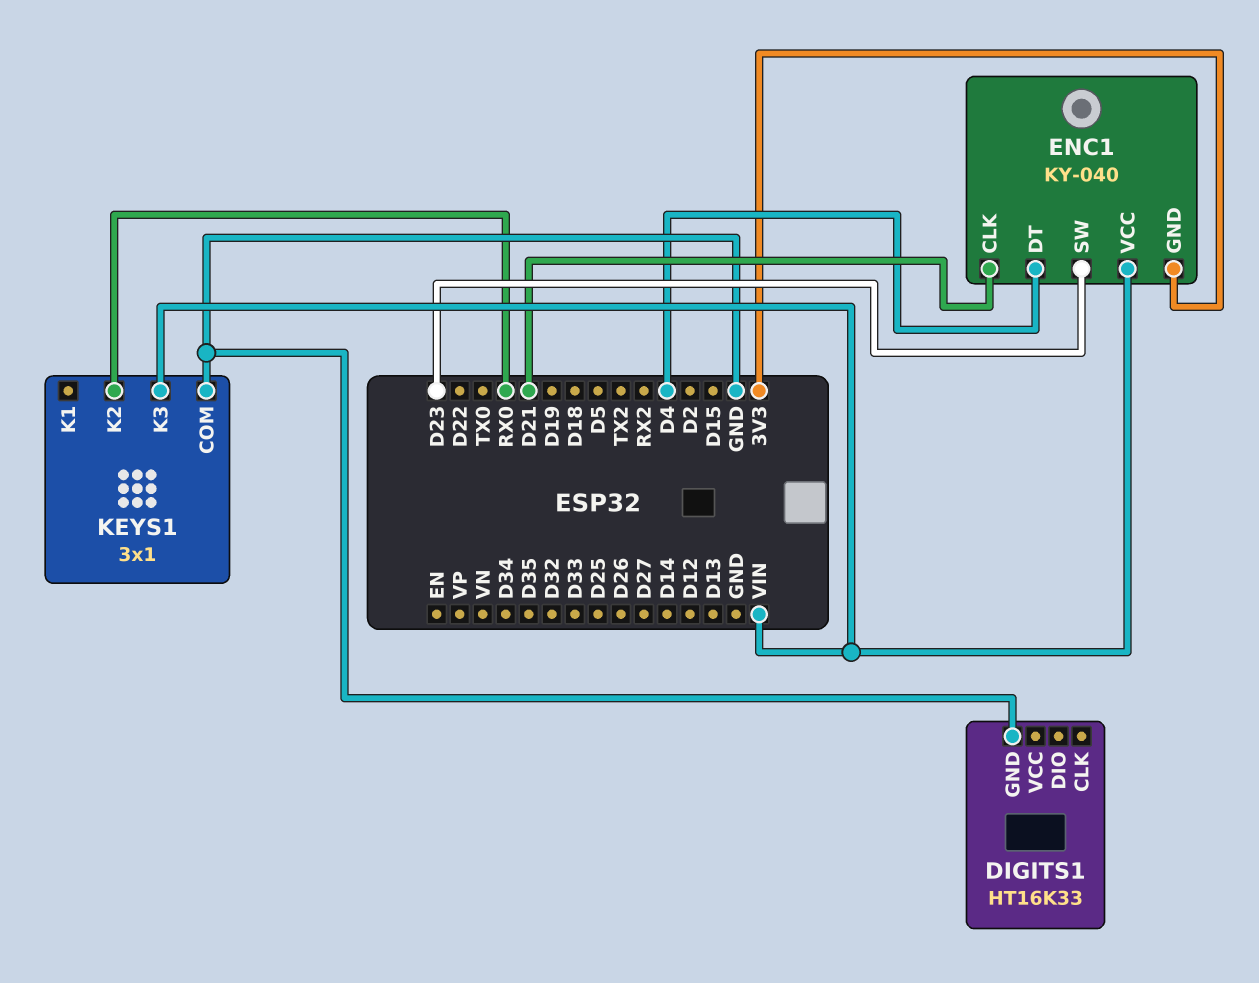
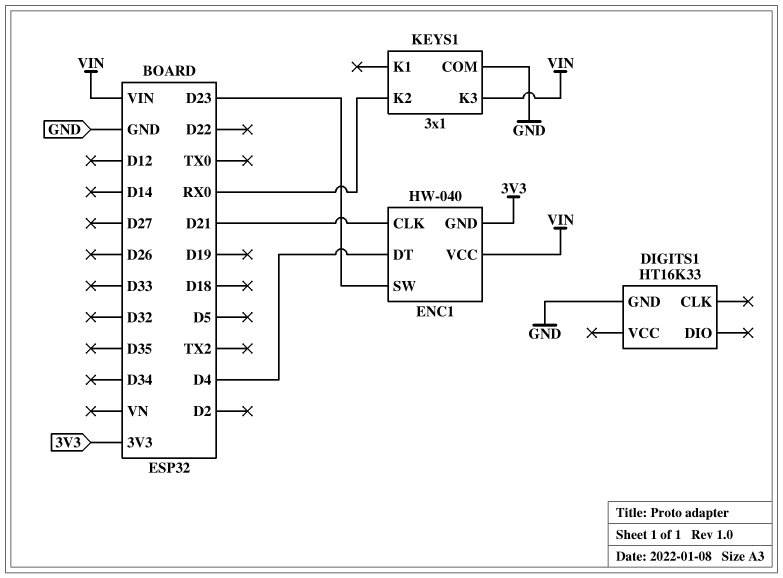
ENC1: KY-040 -> HW-040

